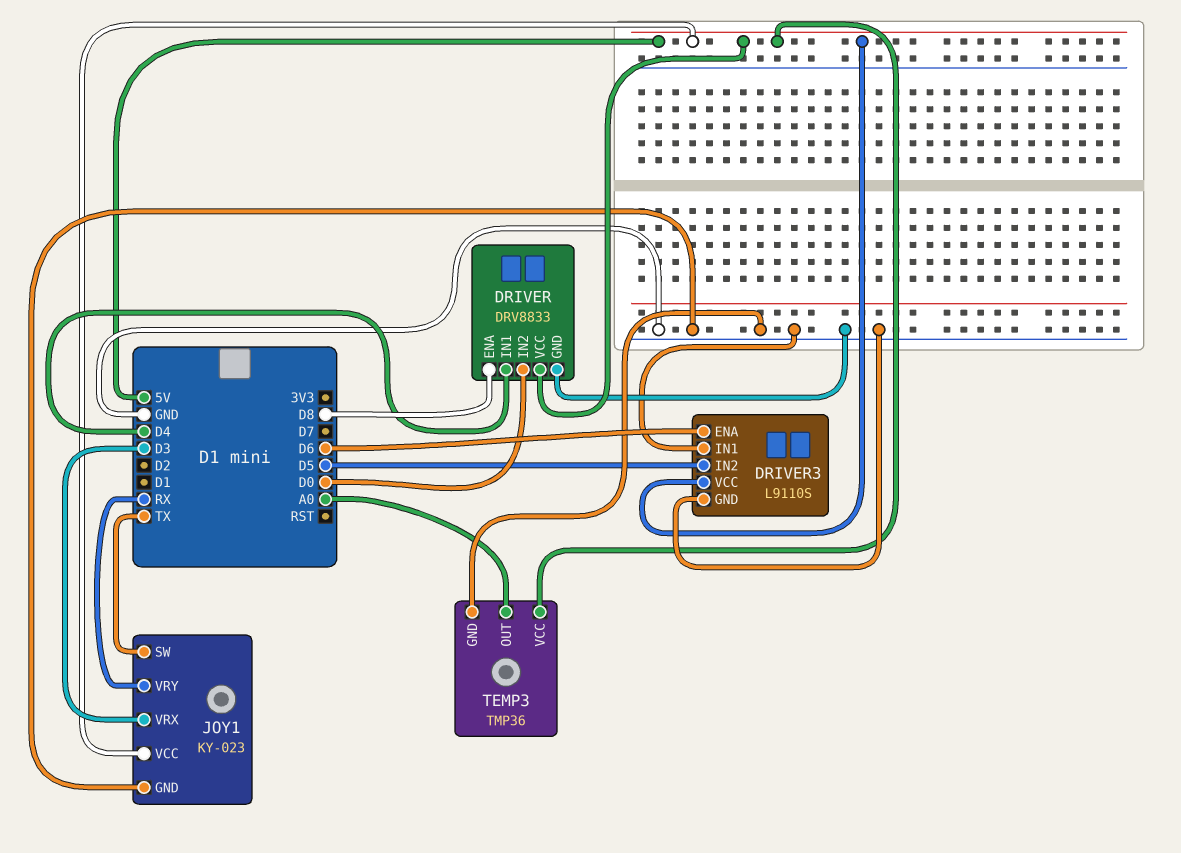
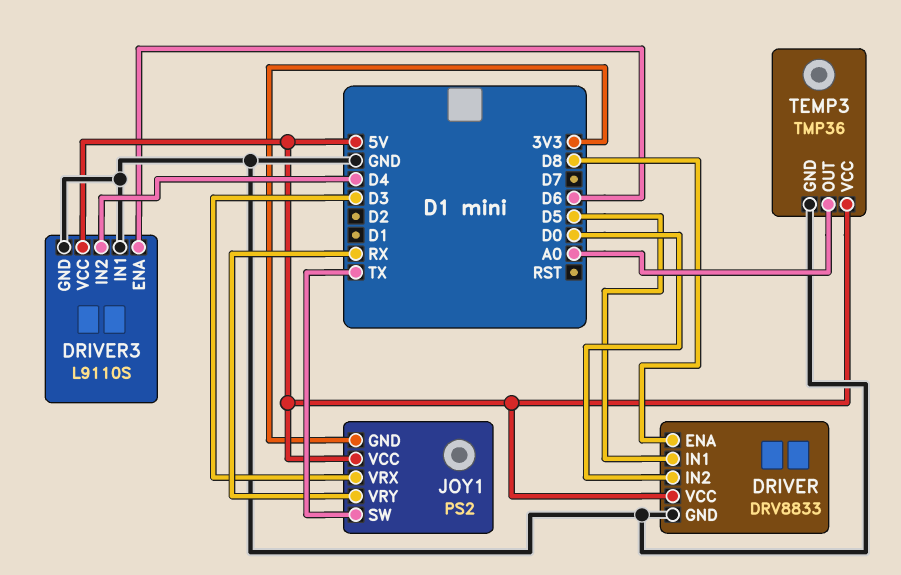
DRIVER pin IN1: D4 -> D5
DRIVER3 pin IN2: D5 -> D4
JOY1: KY-023 -> PS2
JOY1 pin GND: GND -> 3V3

